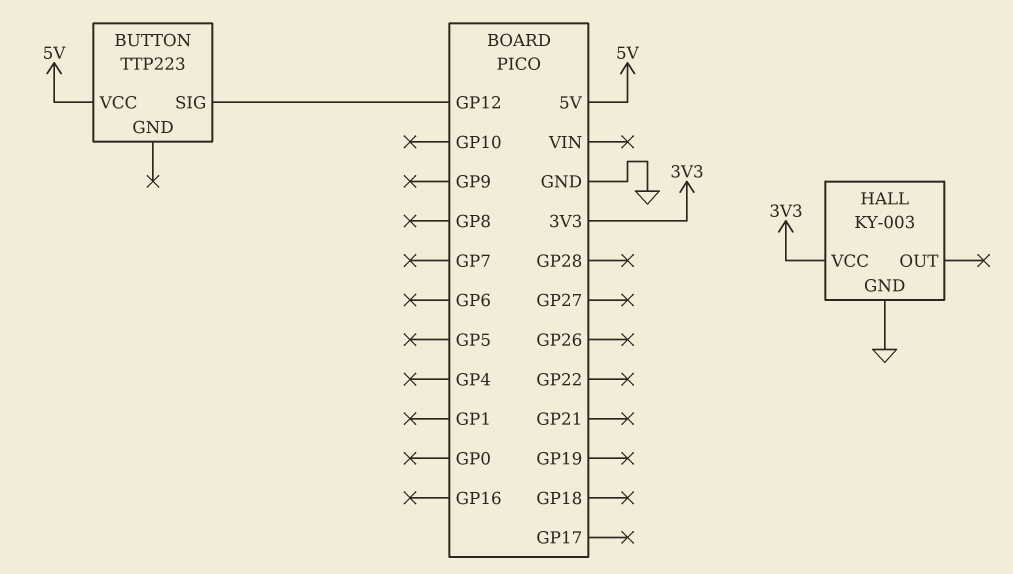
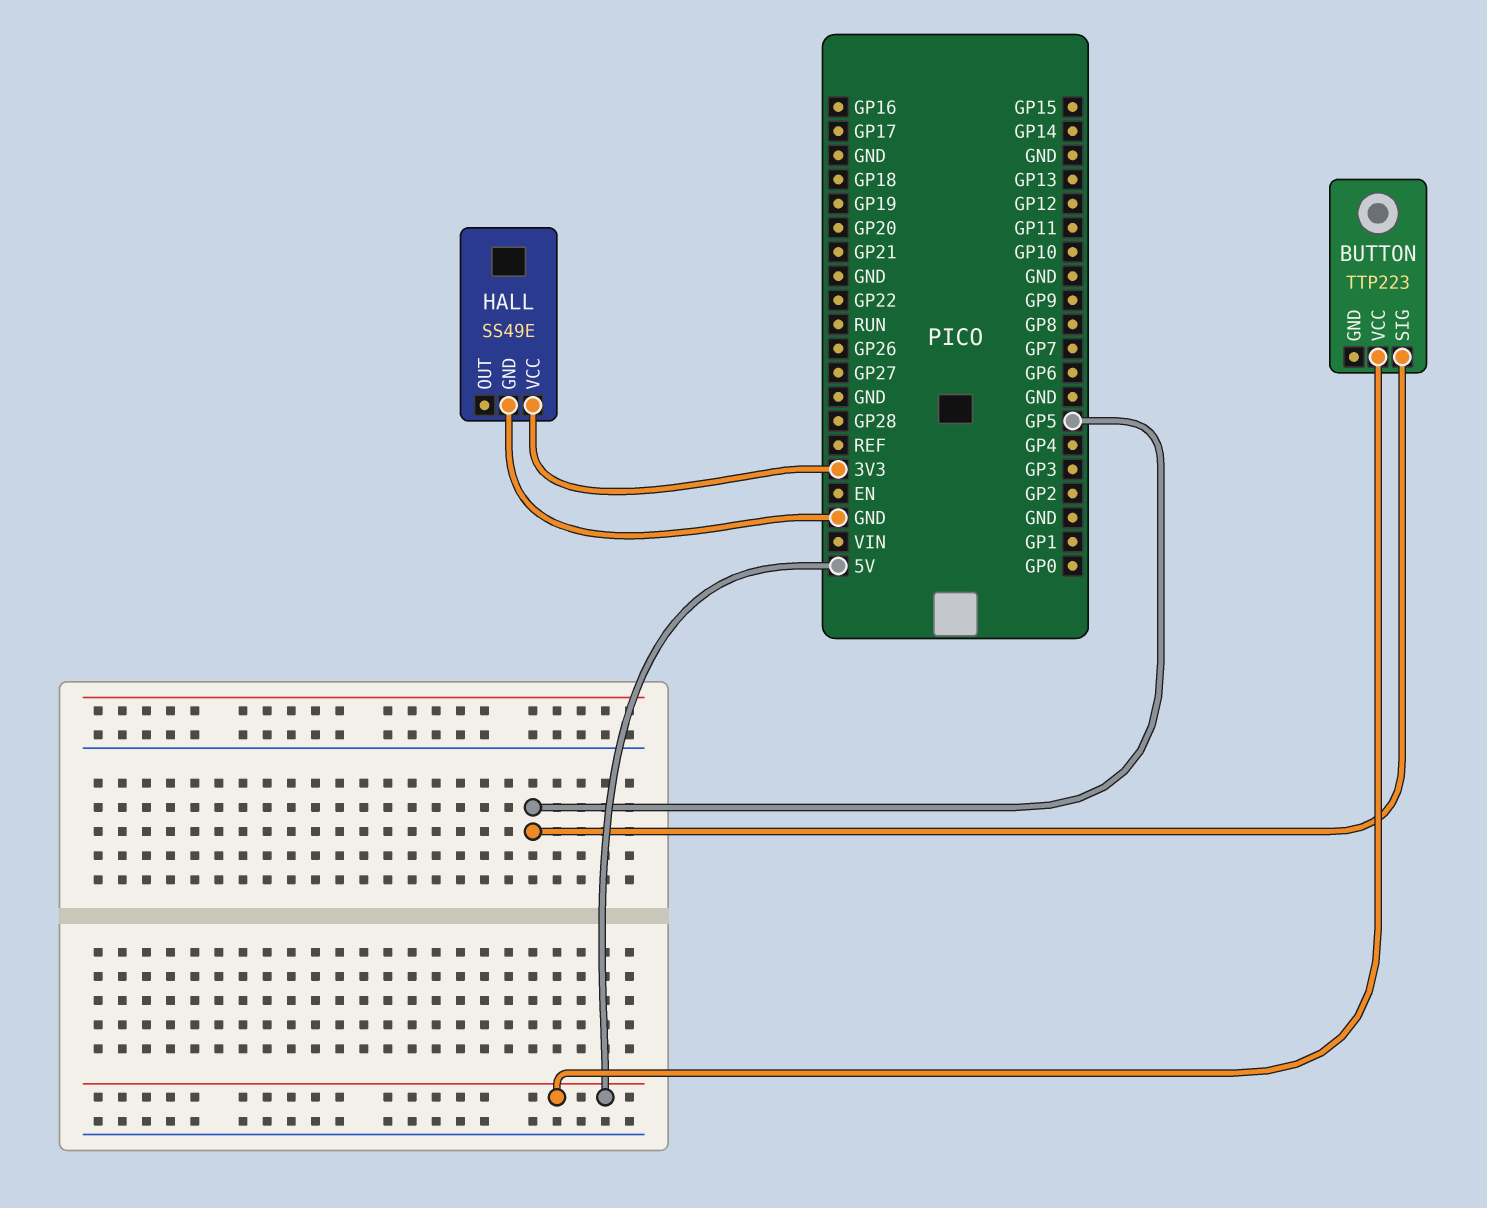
BUTTON pin SIG: GP12 -> GP5
HALL: KY-003 -> SS49E

